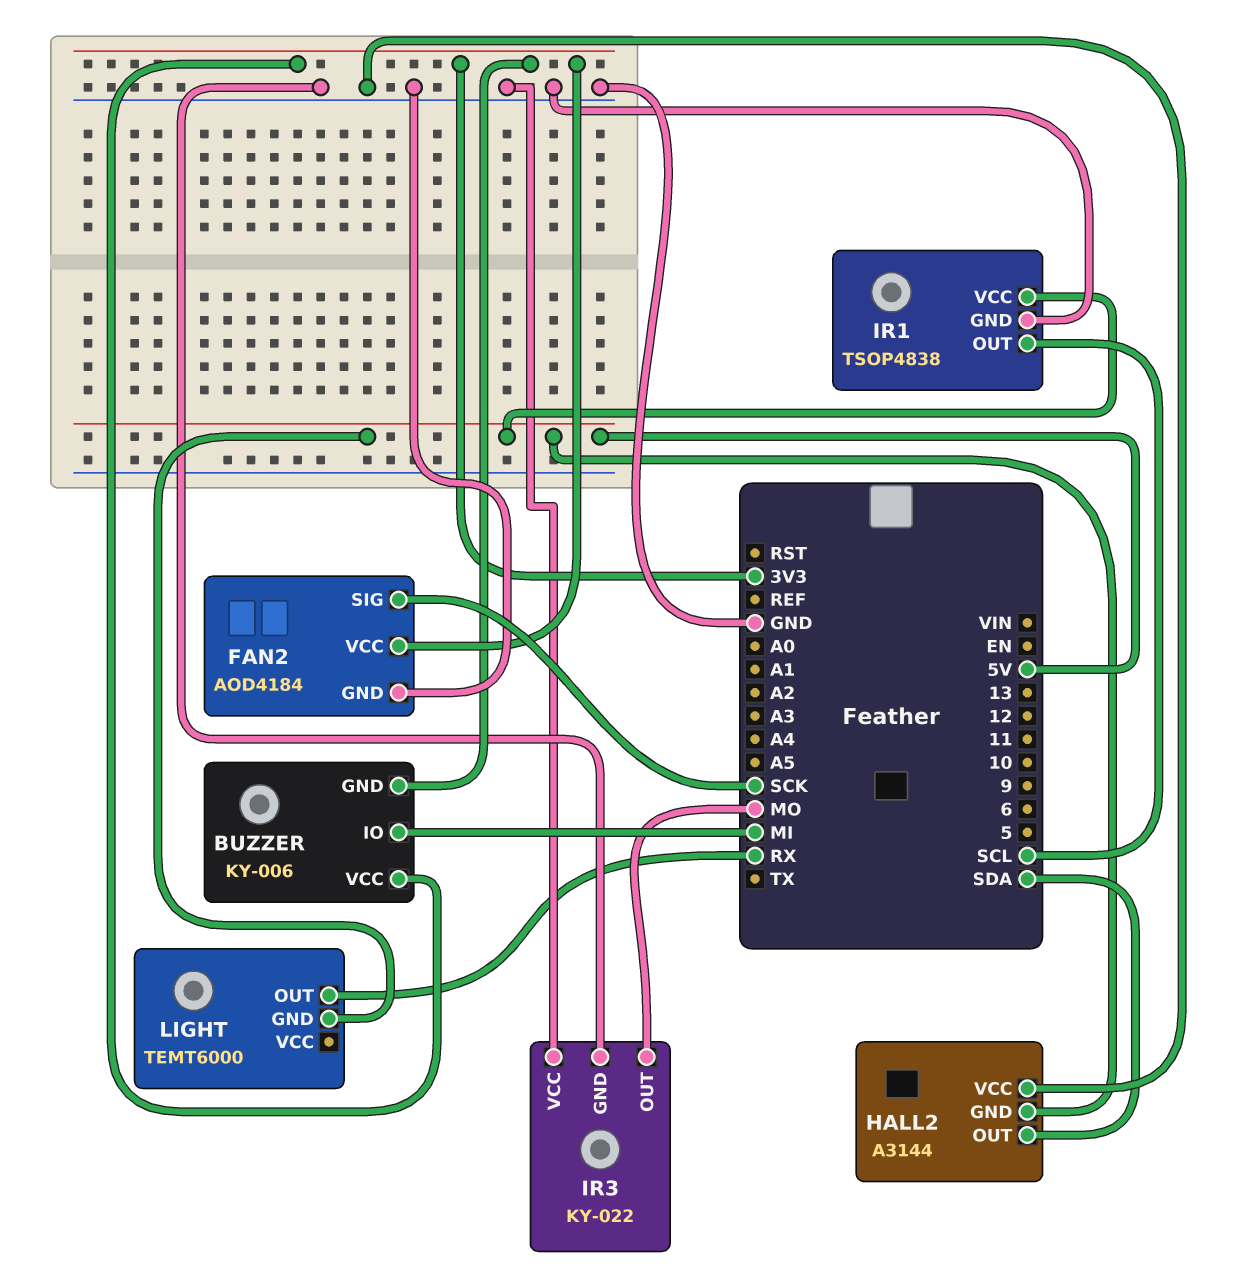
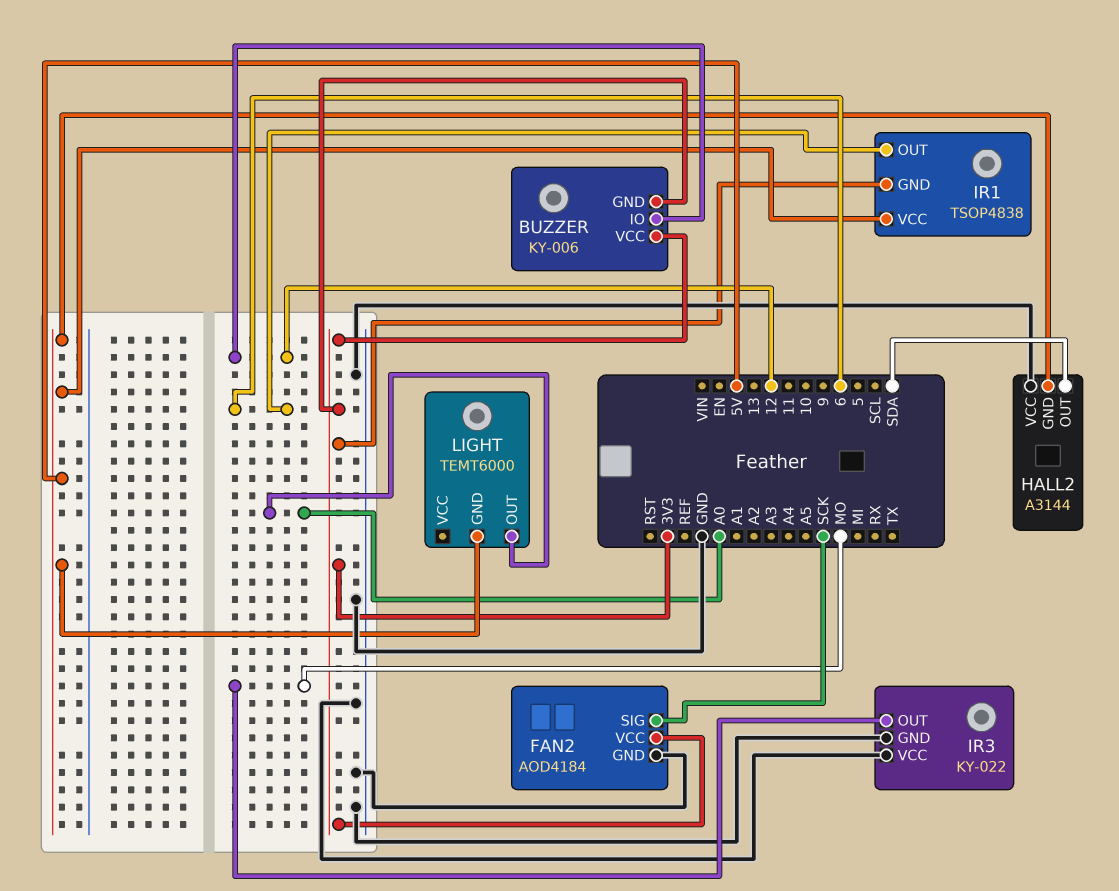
BUZZER pin IO: MI -> 12
IR1 pin GND: GND -> 3V3
IR1 pin OUT: SCL -> 6
LIGHT pin OUT: RX -> A0

